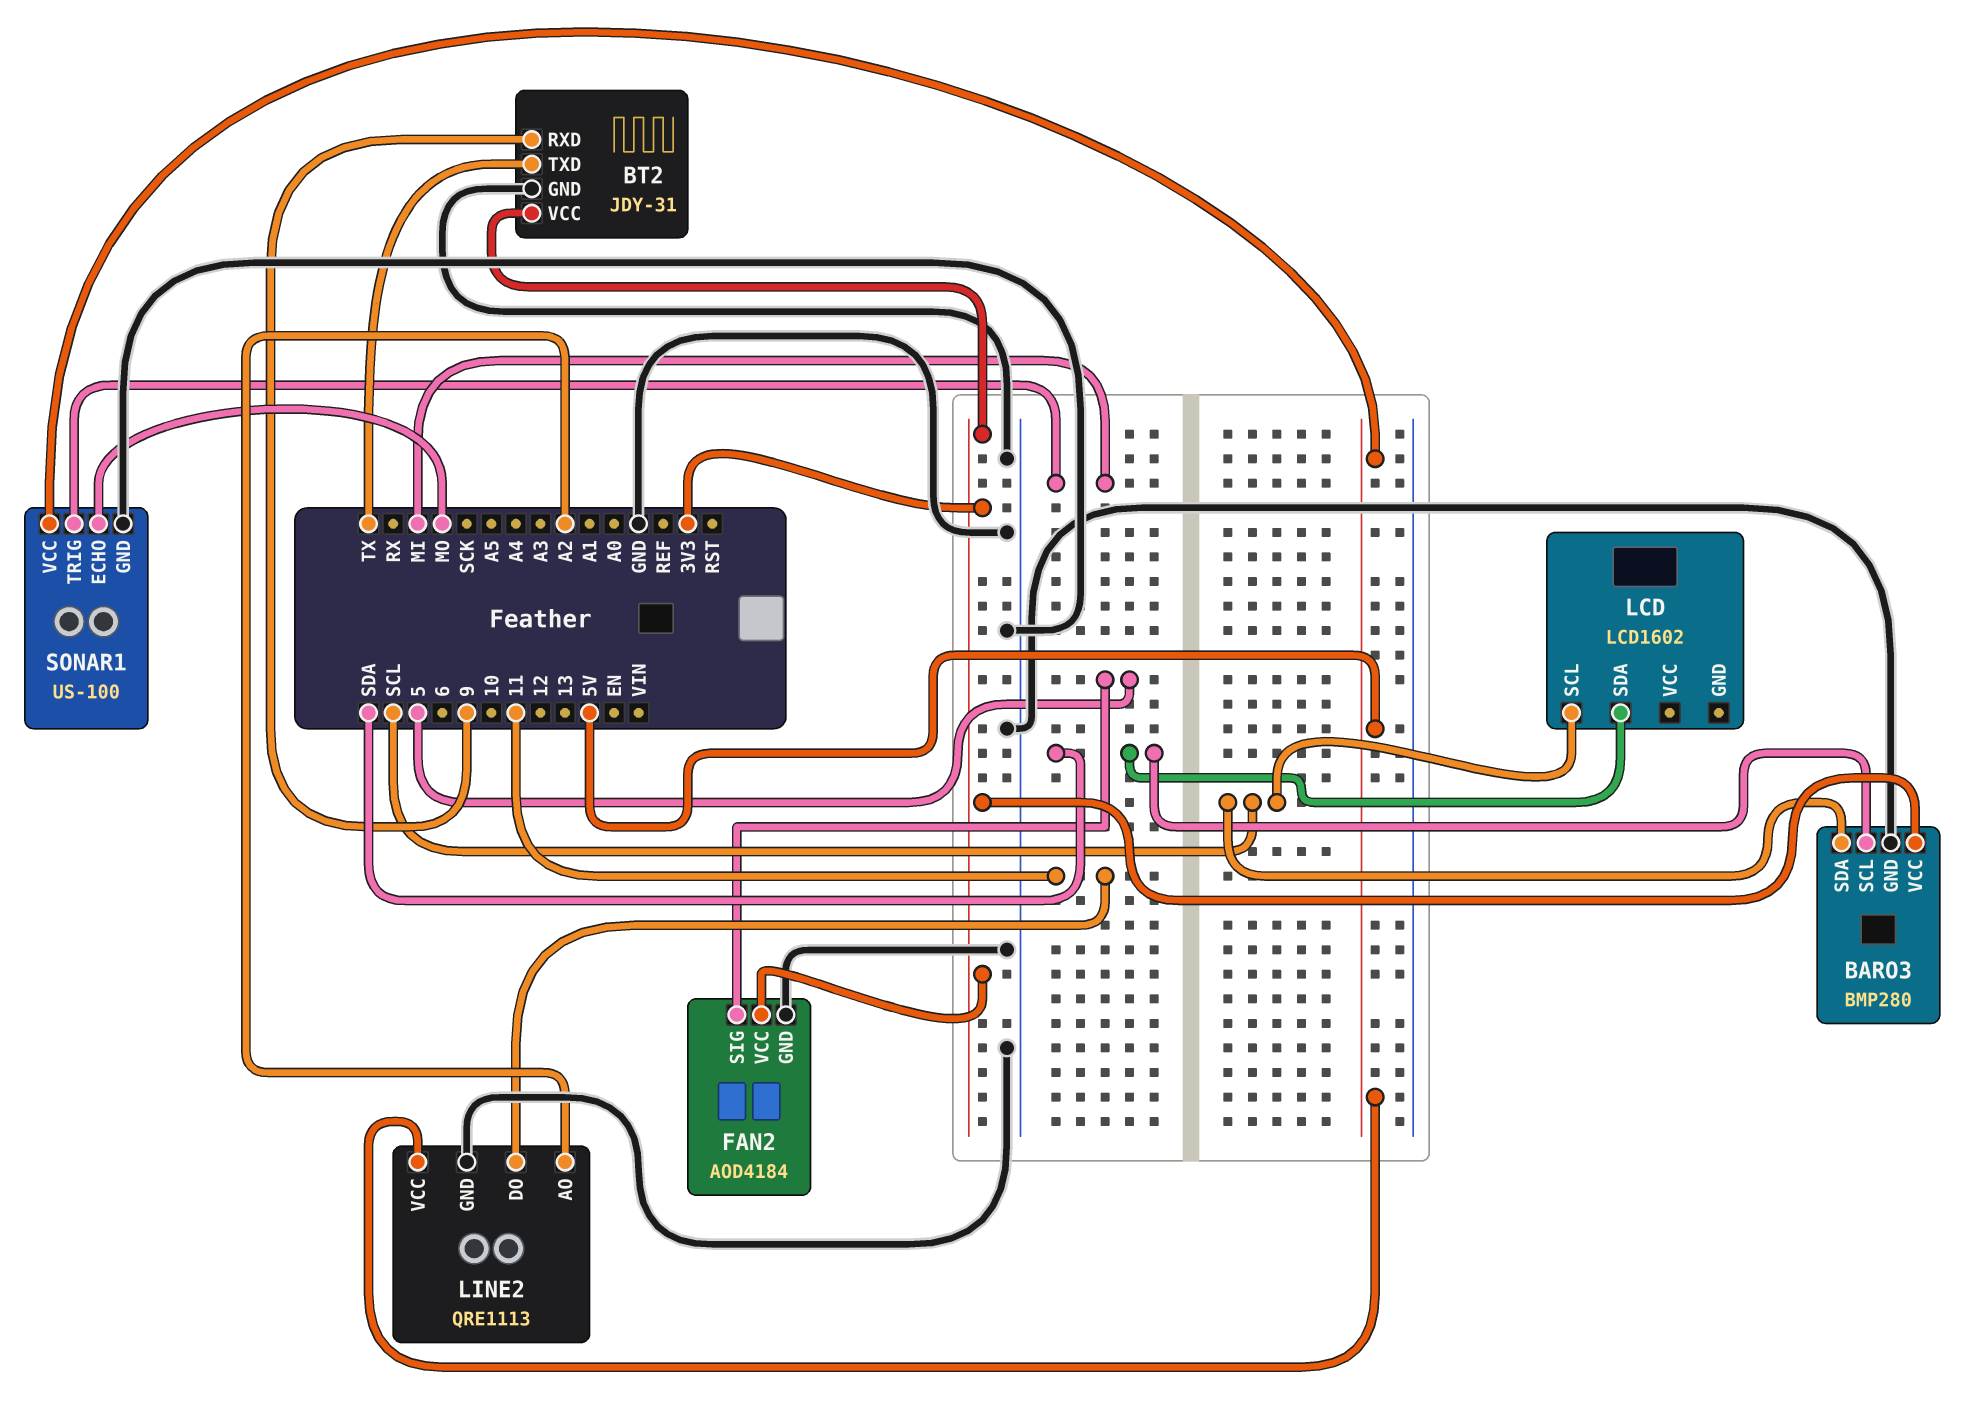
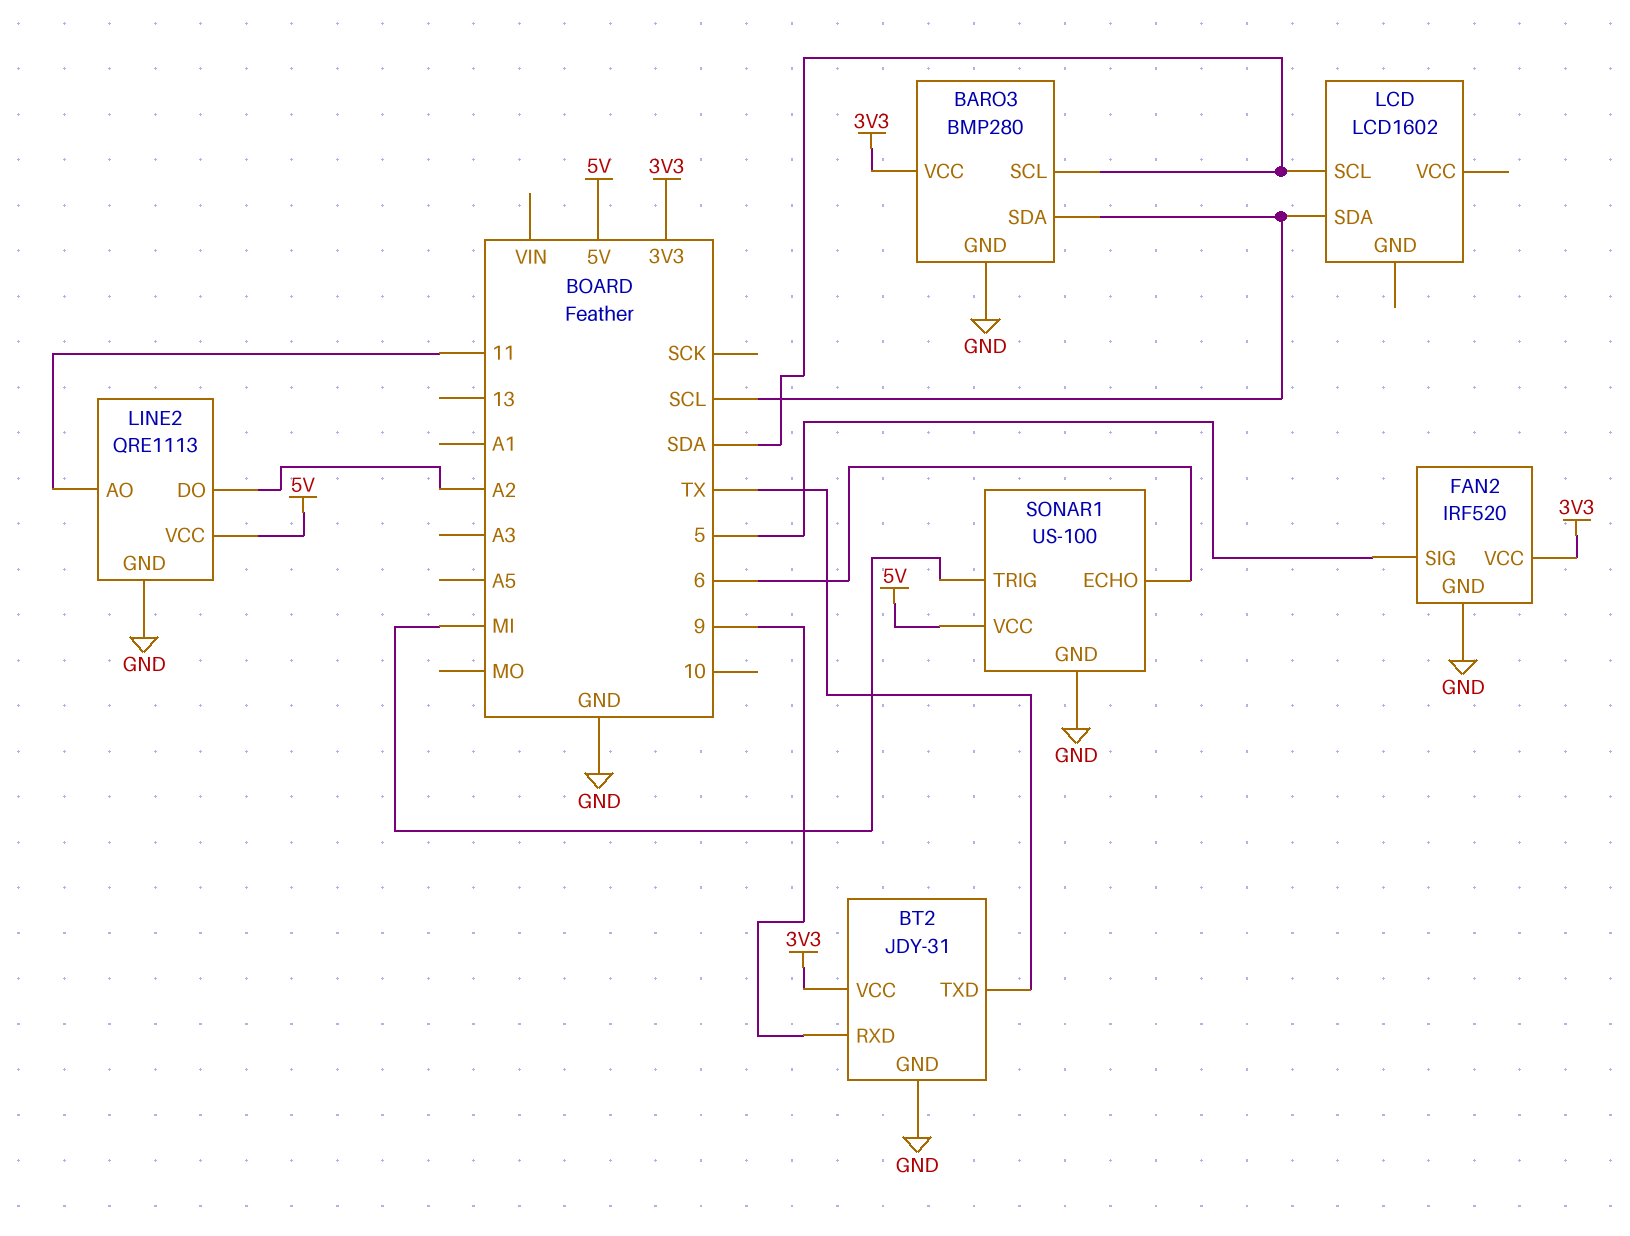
FAN2: AOD4184 -> IRF520
LCD pin SCL: SCL -> SDA
LCD pin SDA: SDA -> SCL
LINE2 pin AO: A2 -> 11
LINE2 pin DO: 11 -> A2
SONAR1 pin ECHO: MO -> 6

